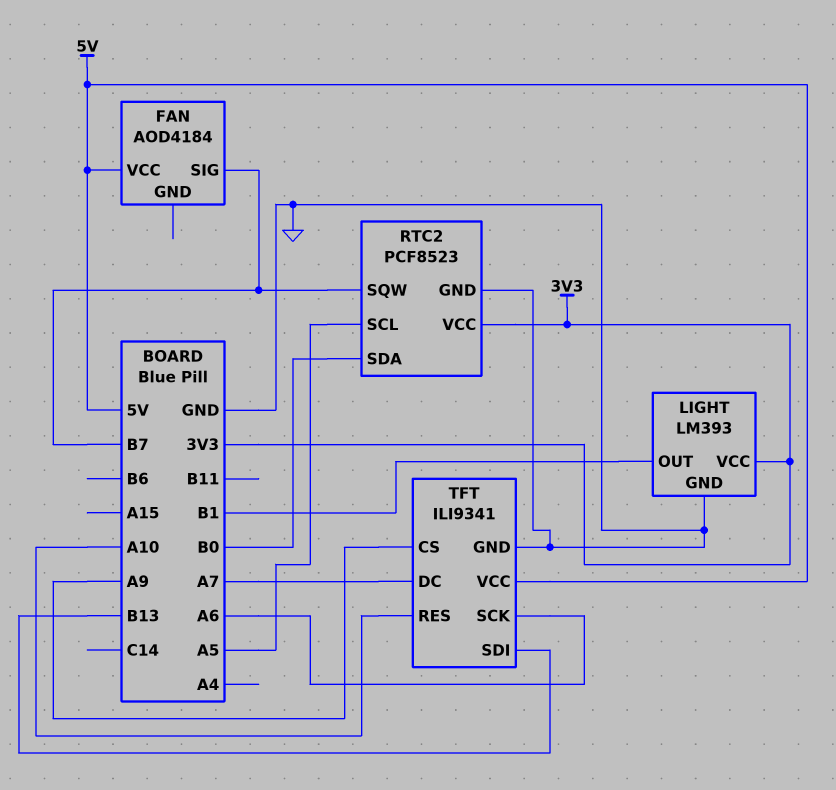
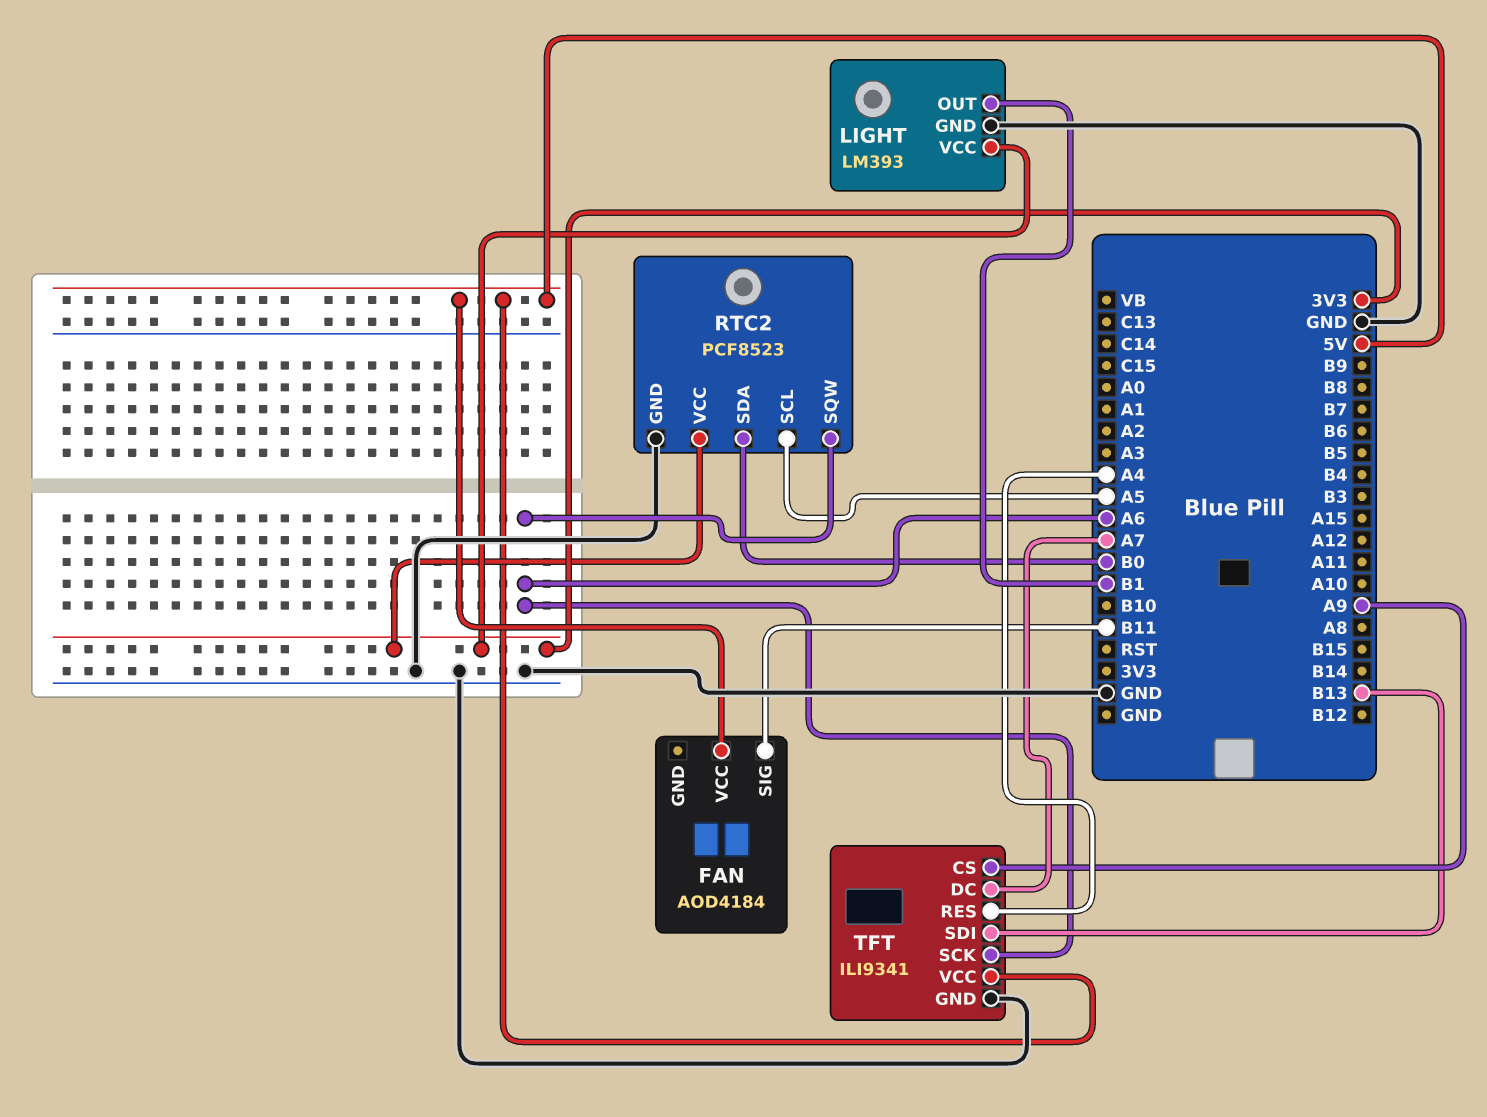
FAN pin SIG: B7 -> B11
RTC2 pin SQW: B7 -> A6
TFT pin RES: A10 -> A4

